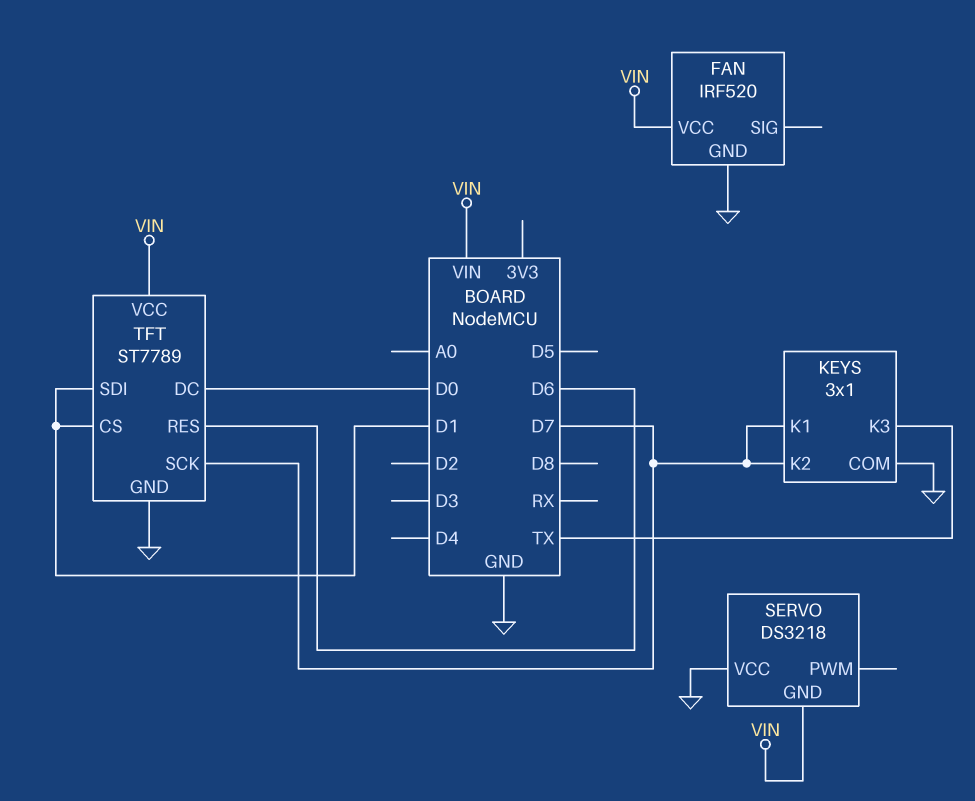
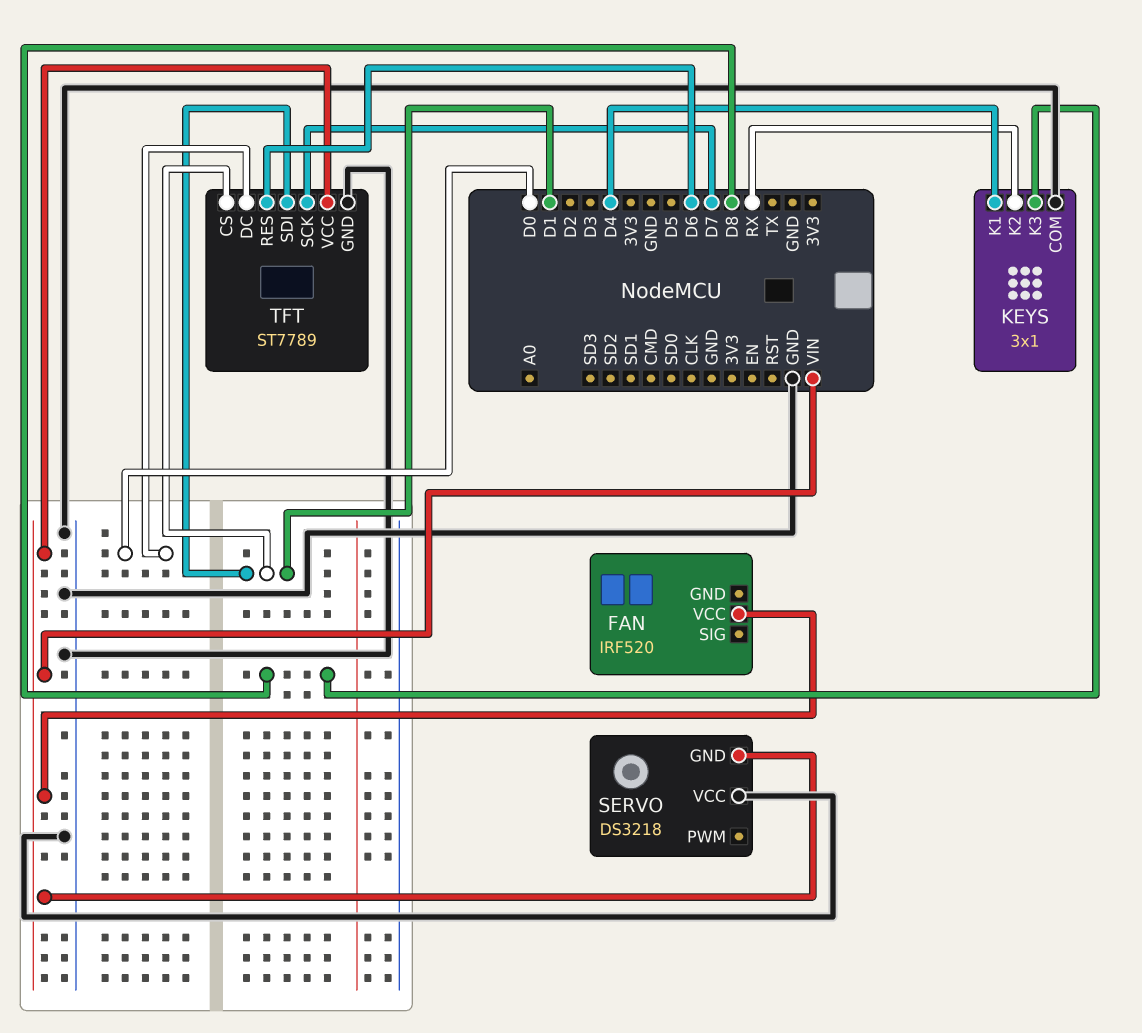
FAN pin GND: GND -> none
KEYS pin K1: D7 -> D4
KEYS pin K2: D7 -> RX
KEYS pin K3: TX -> D8

